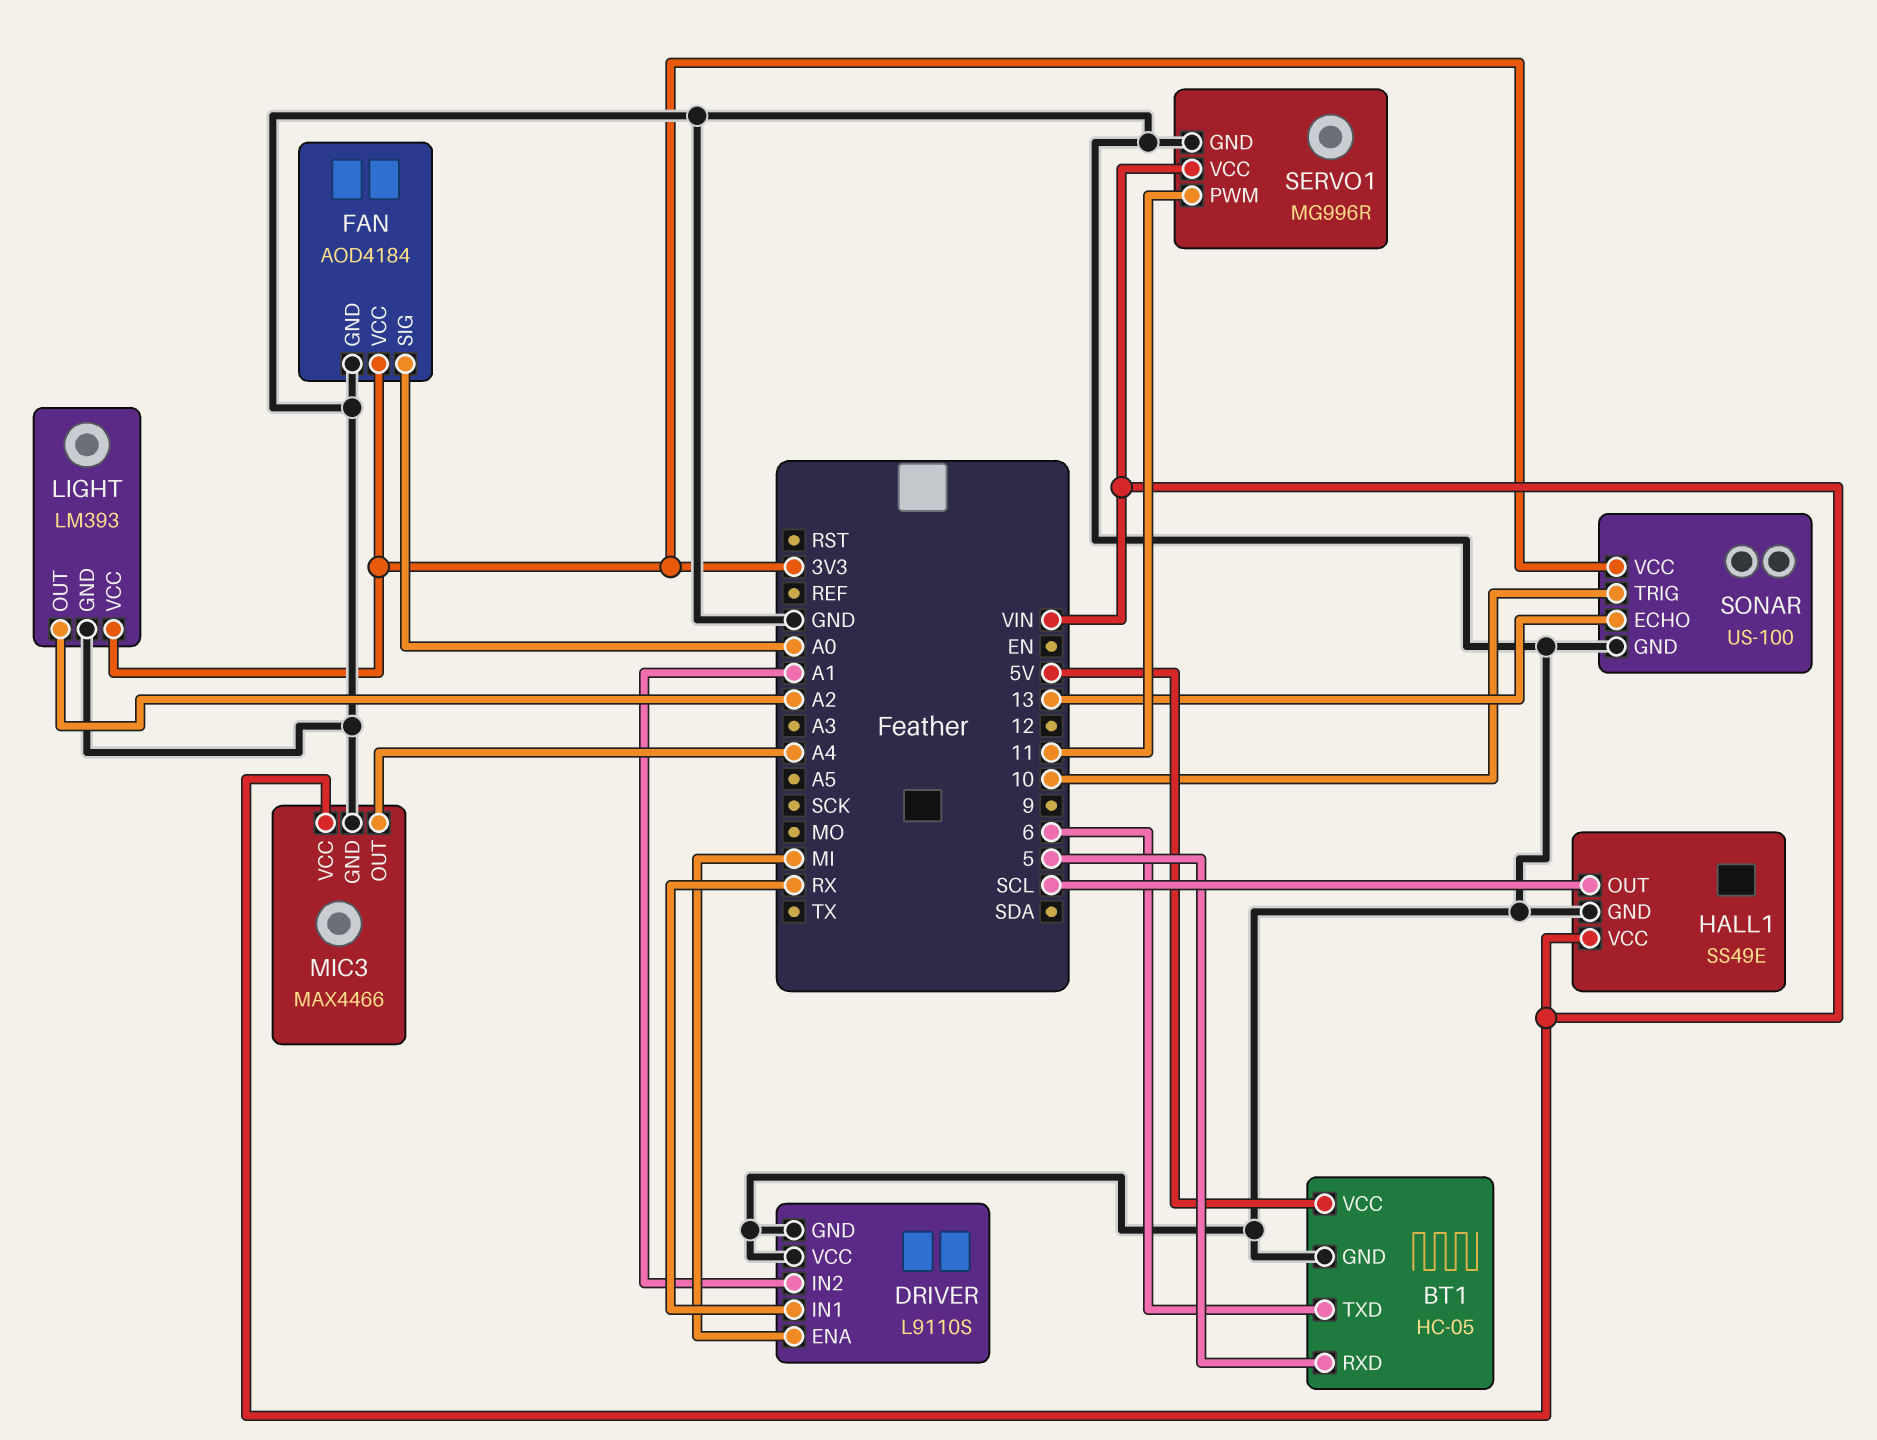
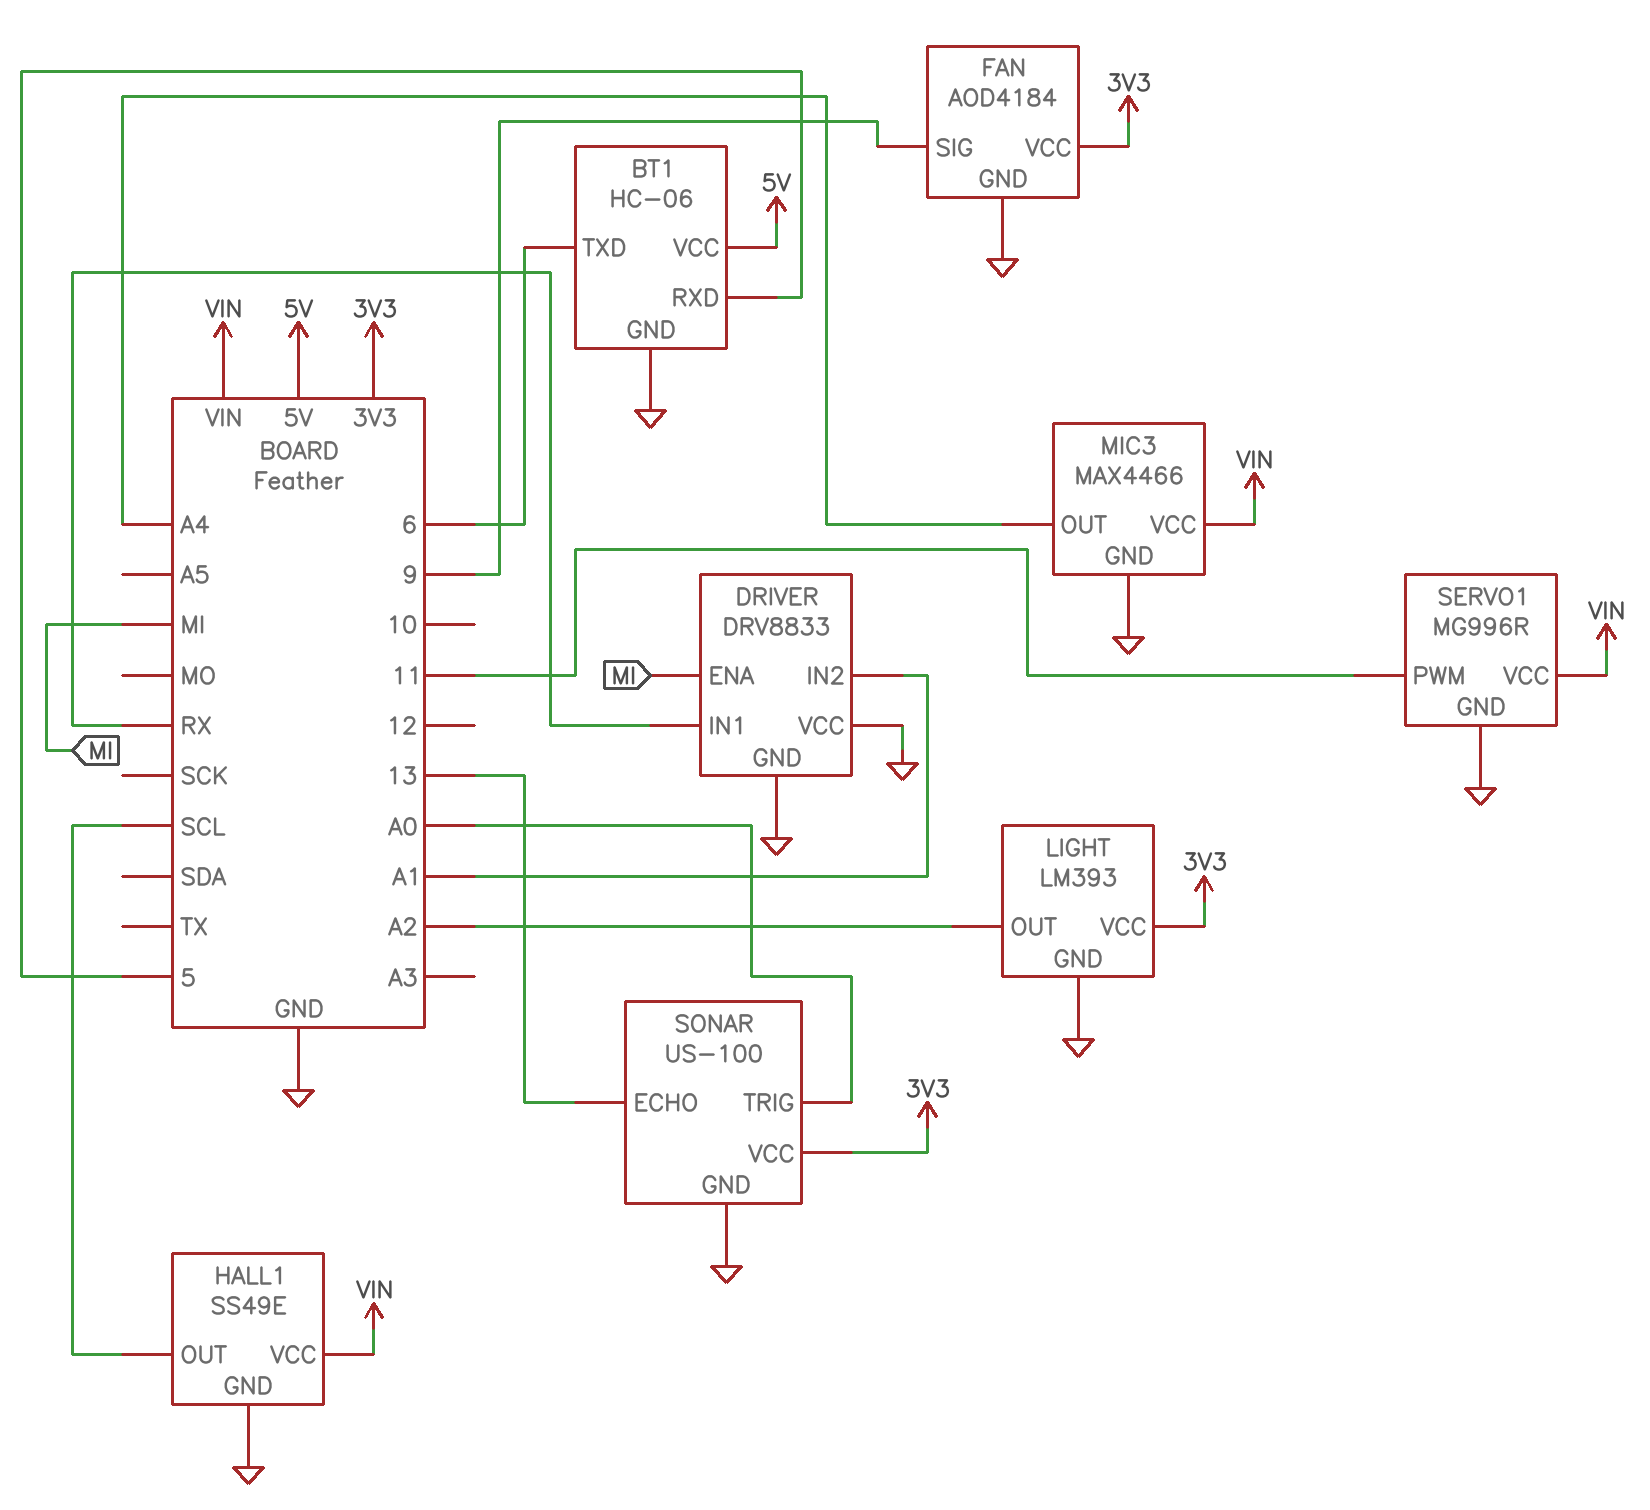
BT1: HC-05 -> HC-06
DRIVER: L9110S -> DRV8833
FAN pin SIG: A0 -> 9
SONAR pin TRIG: 10 -> A0

